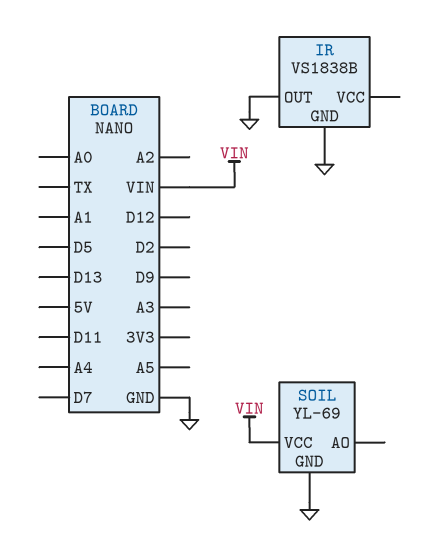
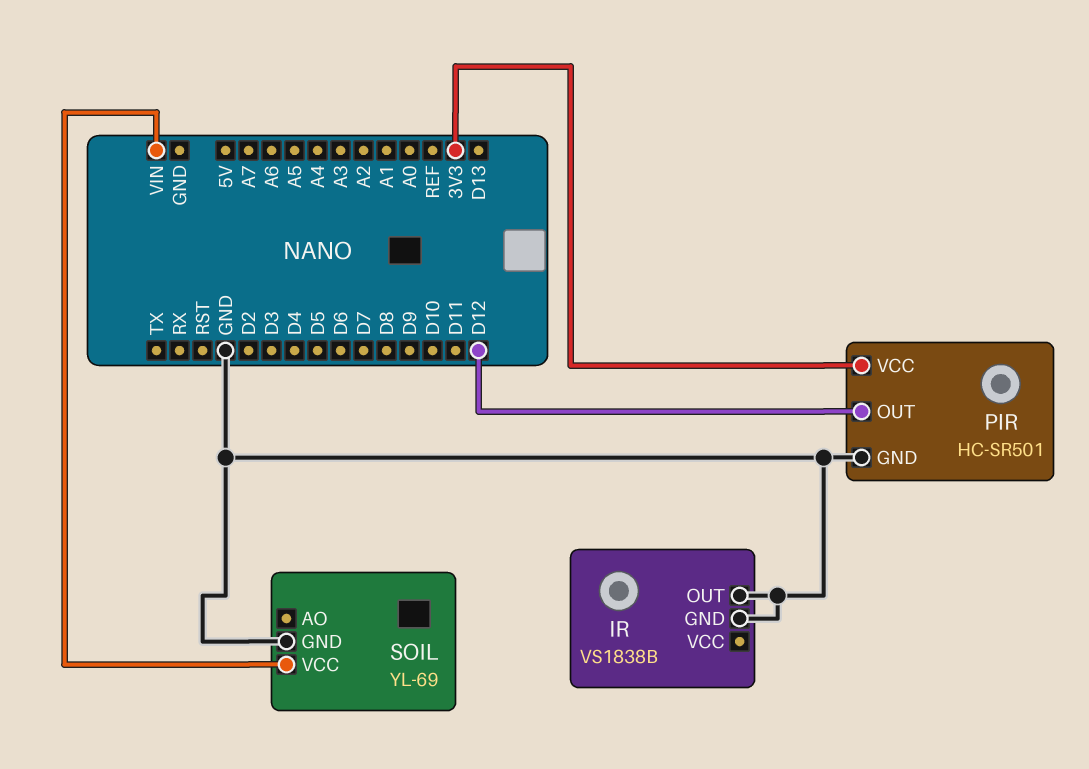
PIR: none -> HC-SR501
PIR pin GND: none -> GND
PIR pin OUT: none -> D12
PIR pin VCC: none -> 3V3

